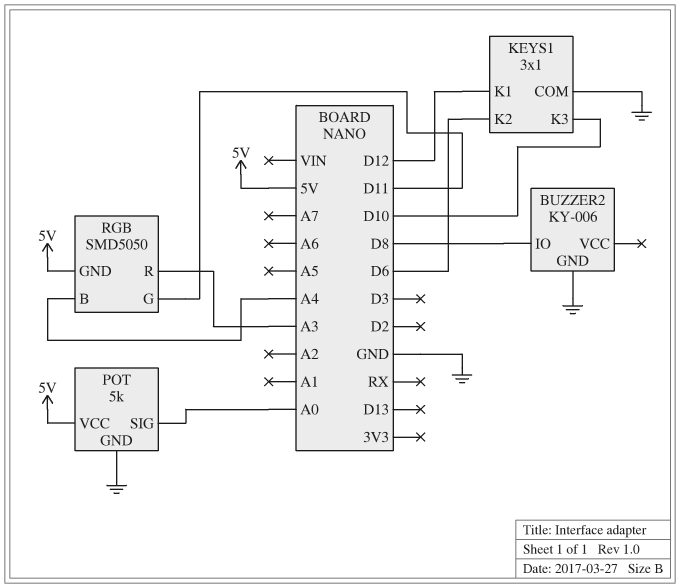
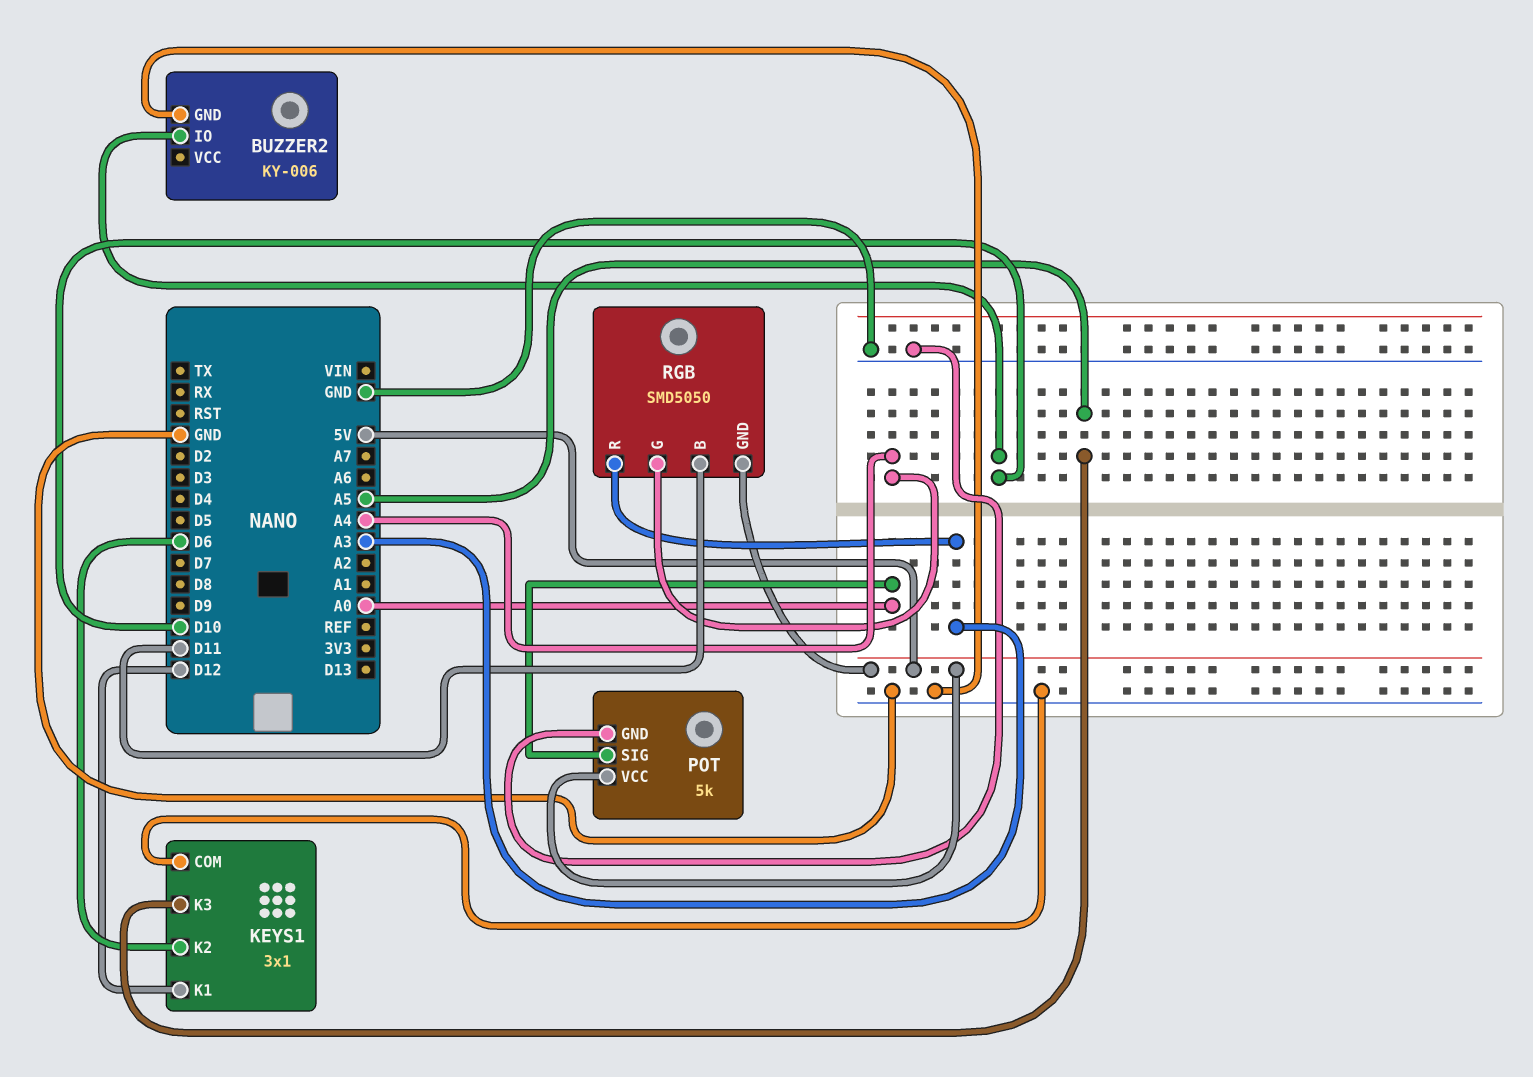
BUZZER2 pin IO: D8 -> D10
KEYS1 pin K3: D10 -> A5
RGB pin B: A4 -> D11
RGB pin G: D11 -> A4

